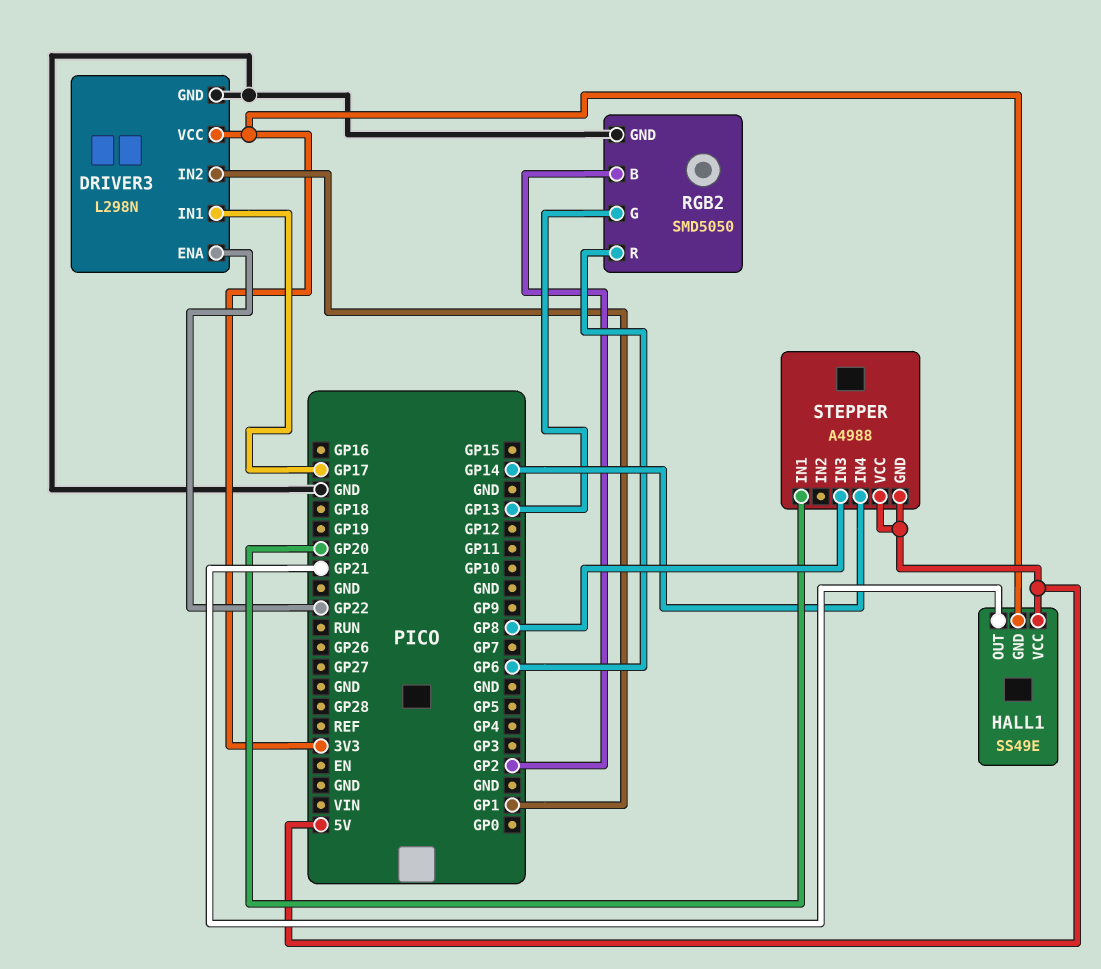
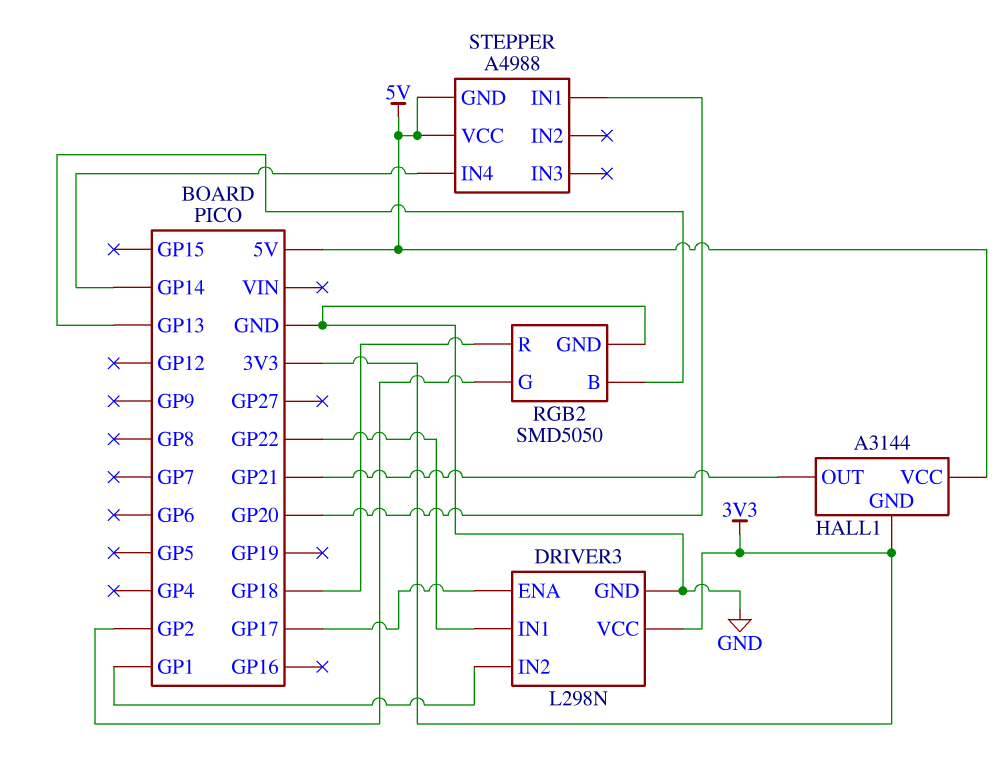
DRIVER3 pin ENA: GP22 -> GP17
DRIVER3 pin IN1: GP17 -> GP22
HALL1: SS49E -> A3144
RGB2 pin B: GP2 -> GP13
RGB2 pin G: GP13 -> GP2
RGB2 pin R: GP6 -> GP18
STEPPER pin IN3: GP8 -> none

